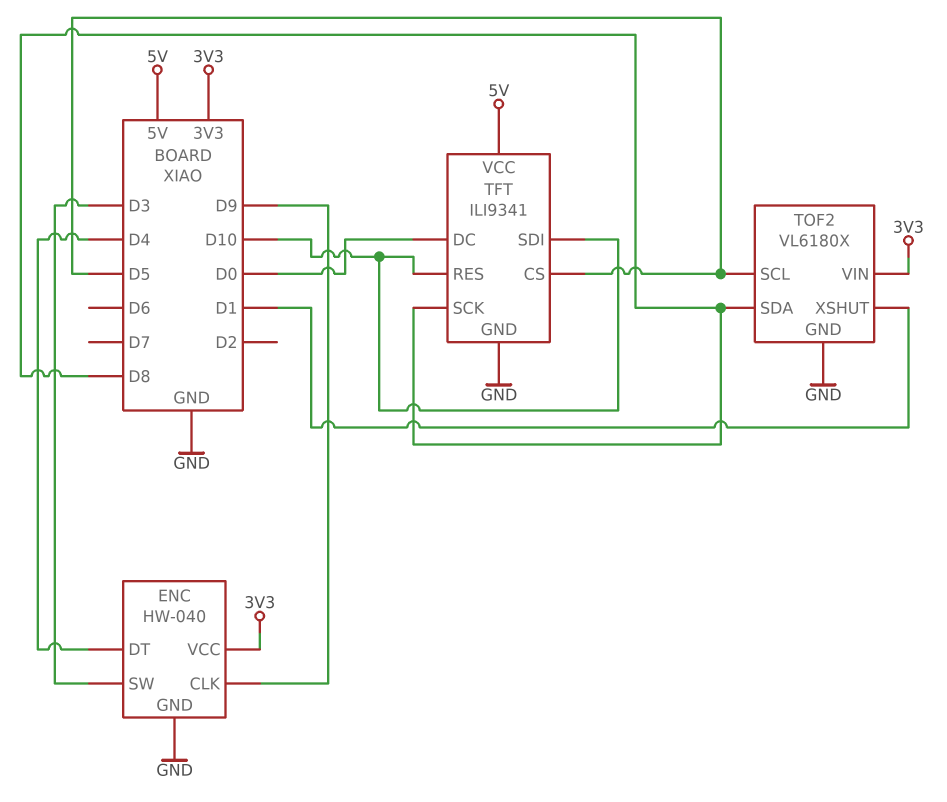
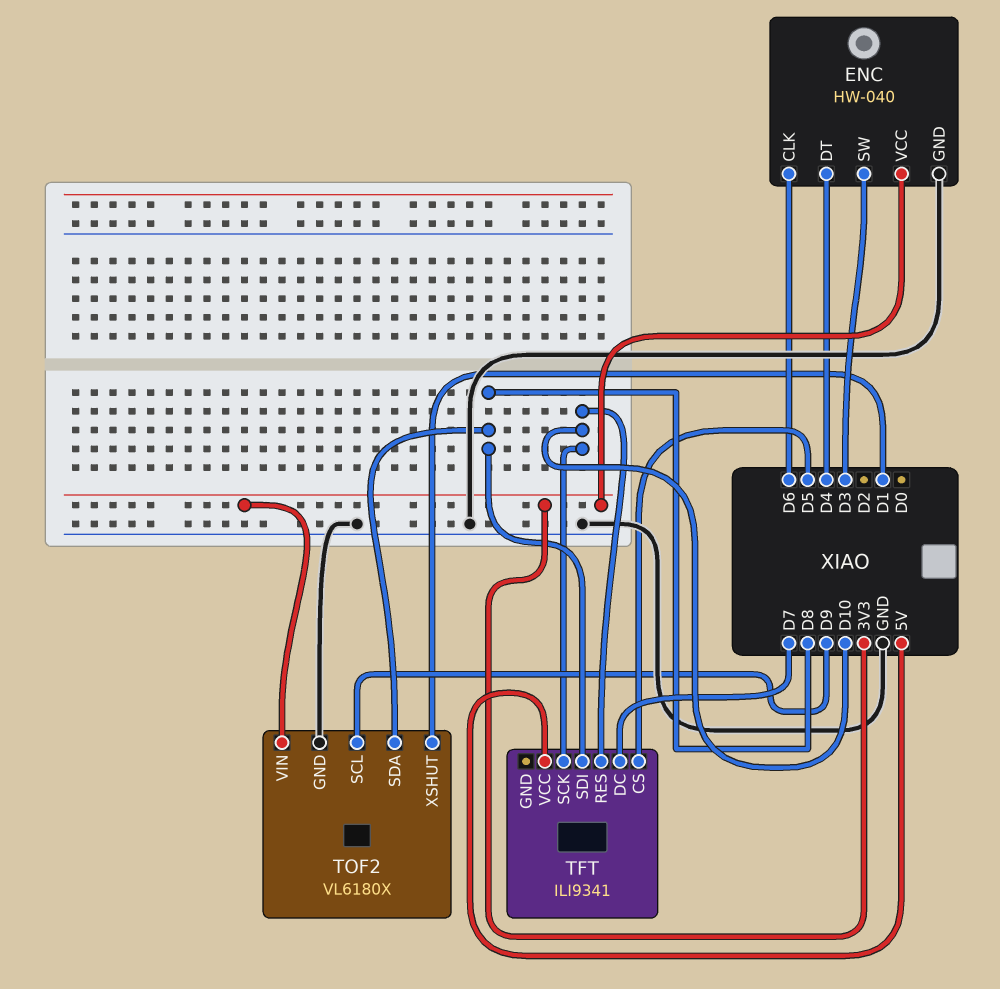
ENC pin CLK: D9 -> D6
TFT pin DC: D0 -> D7
TFT pin GND: GND -> none
TFT pin SCK: D8 -> D10
TFT pin SDI: D10 -> D8
TOF2 pin SCL: D5 -> D9

